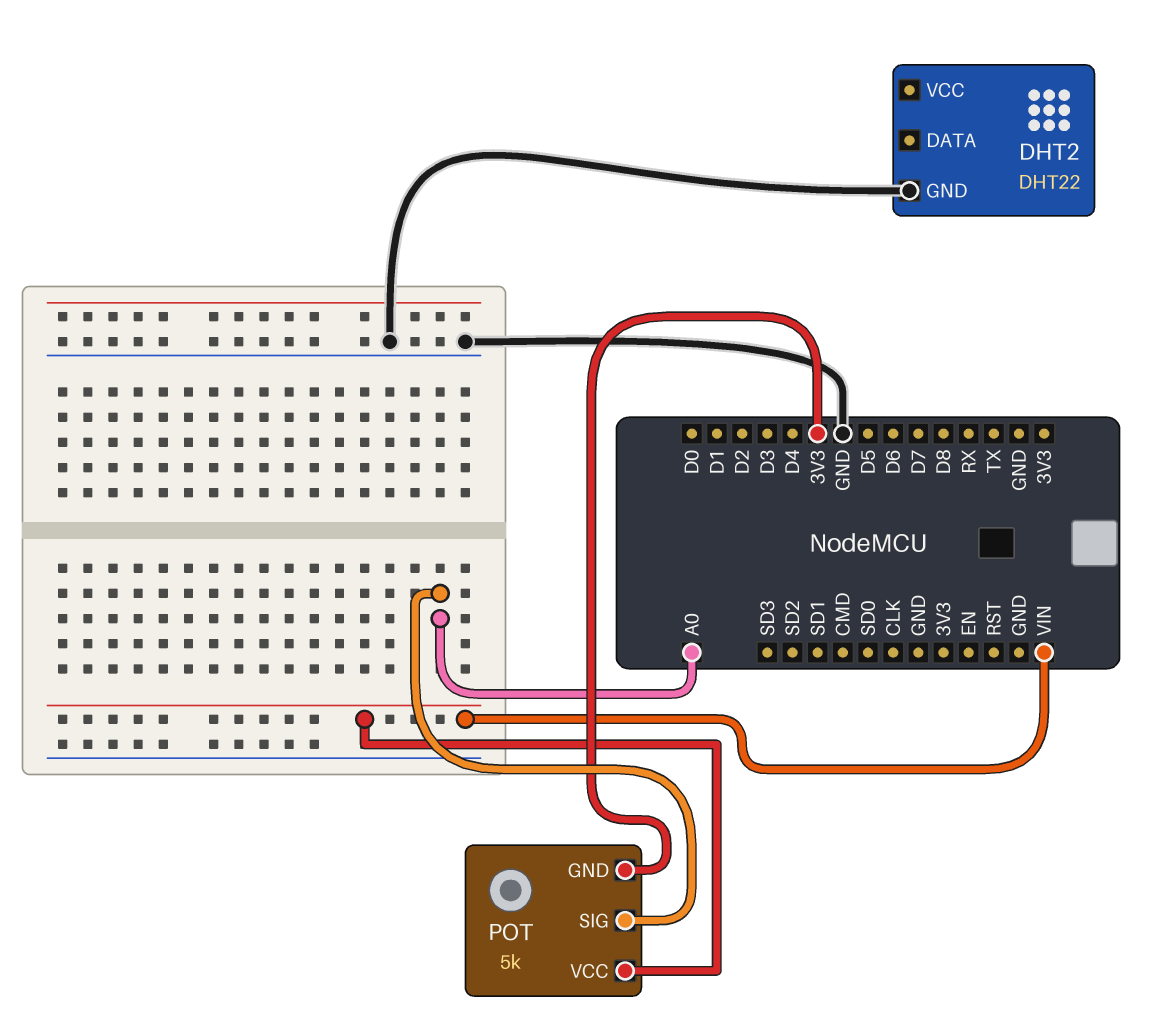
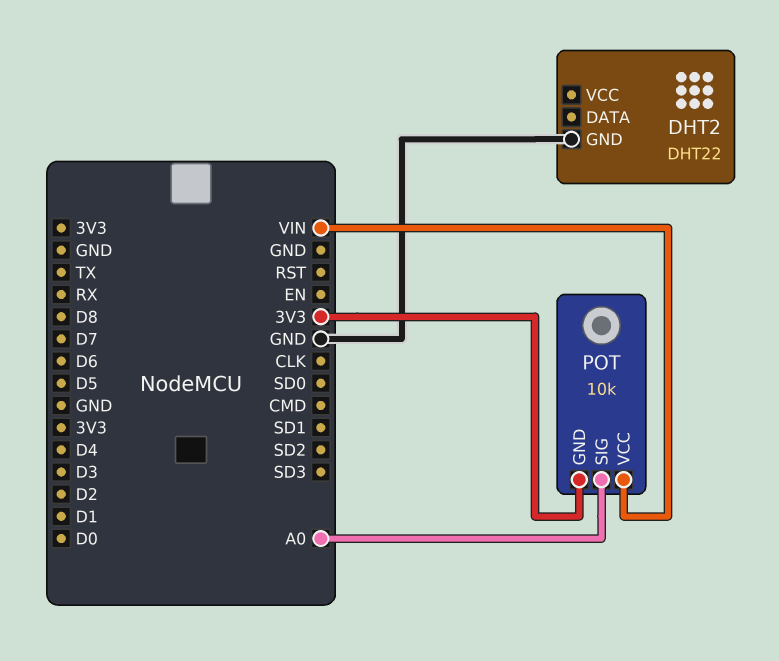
POT: 5k -> 10k

